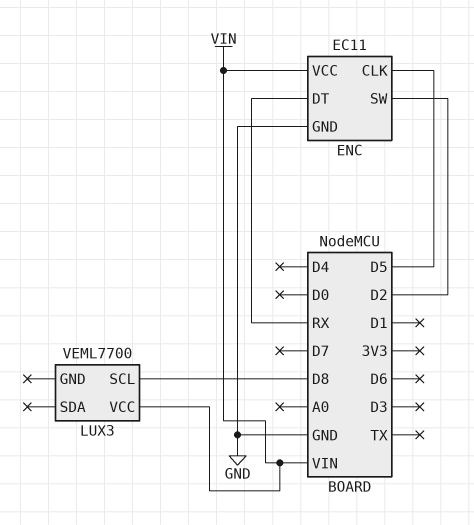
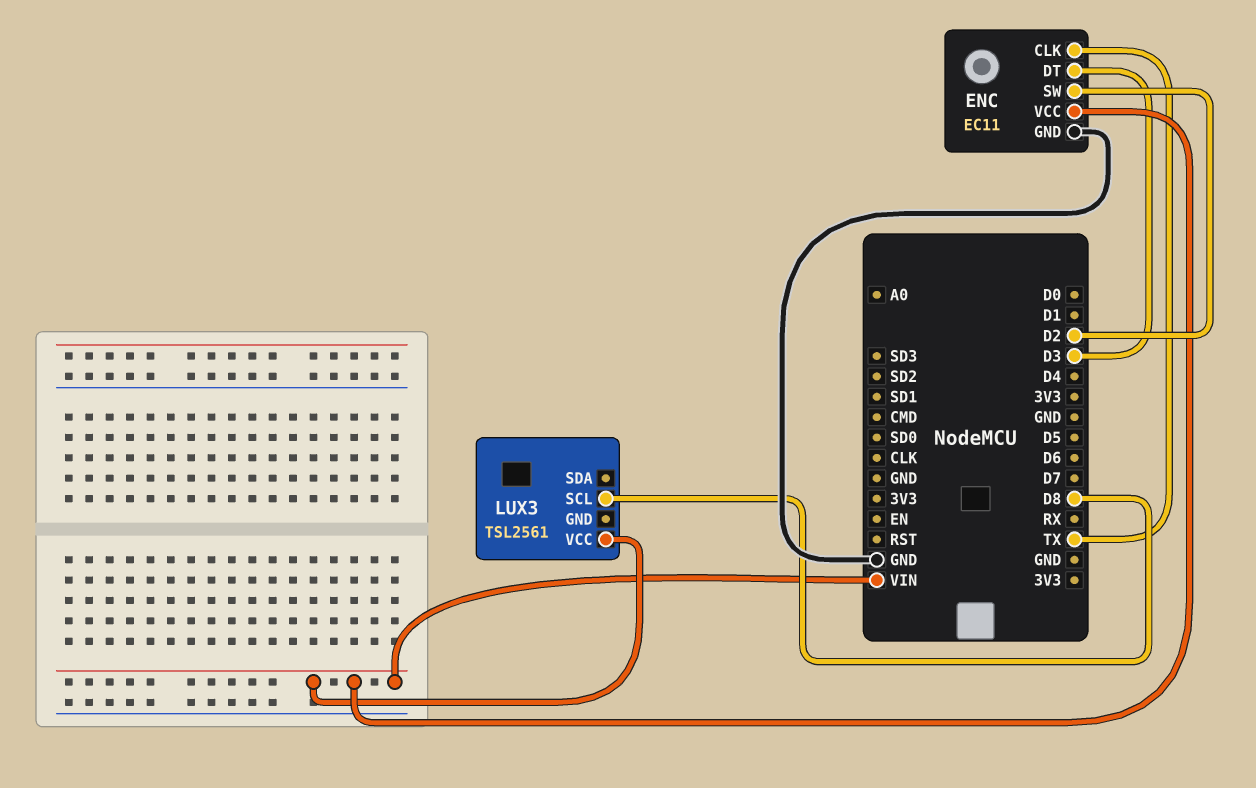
ENC pin CLK: D5 -> TX
ENC pin DT: RX -> D3
LUX3: VEML7700 -> TSL2561

